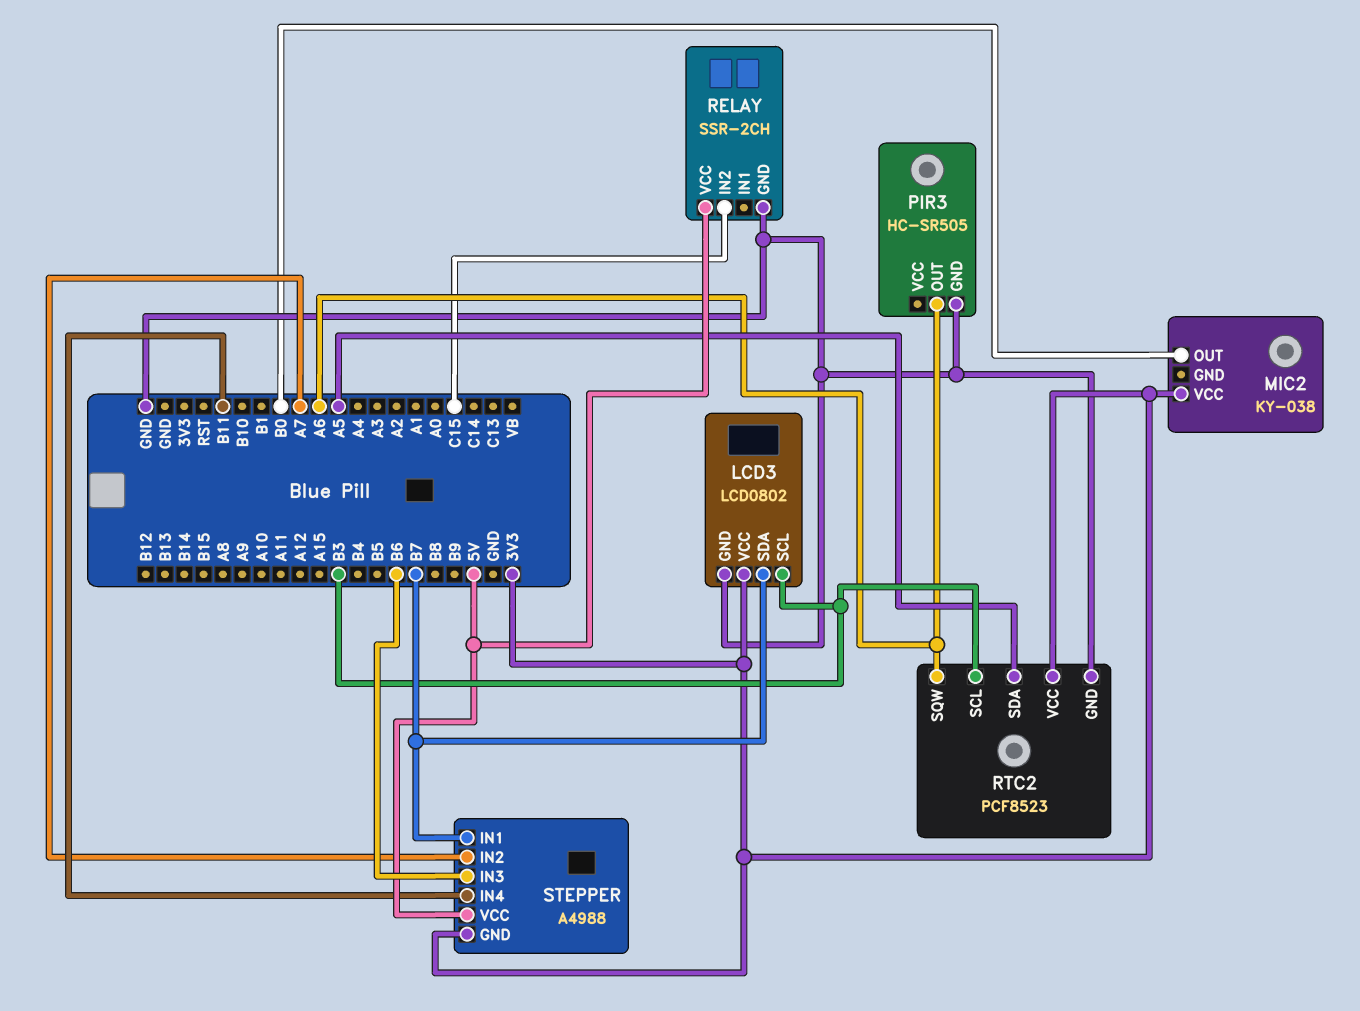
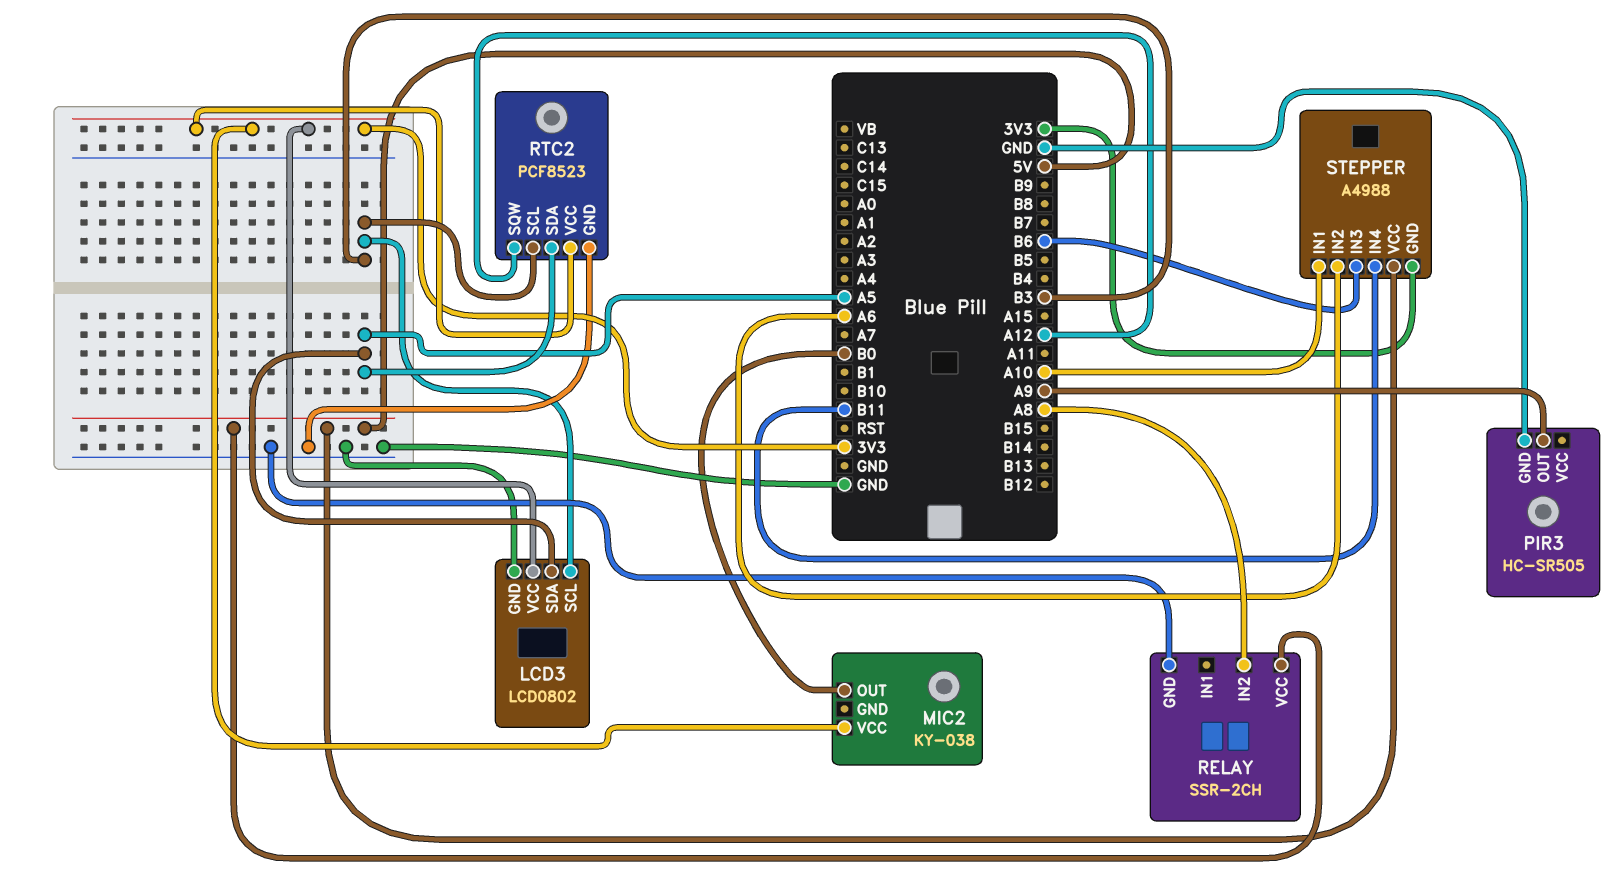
LCD3 pin SDA: B7 -> A5
PIR3 pin OUT: A6 -> A9
RELAY pin IN2: C15 -> A8
RTC2 pin SQW: A6 -> A12
STEPPER pin IN1: B7 -> A10
STEPPER pin IN2: A7 -> A6

